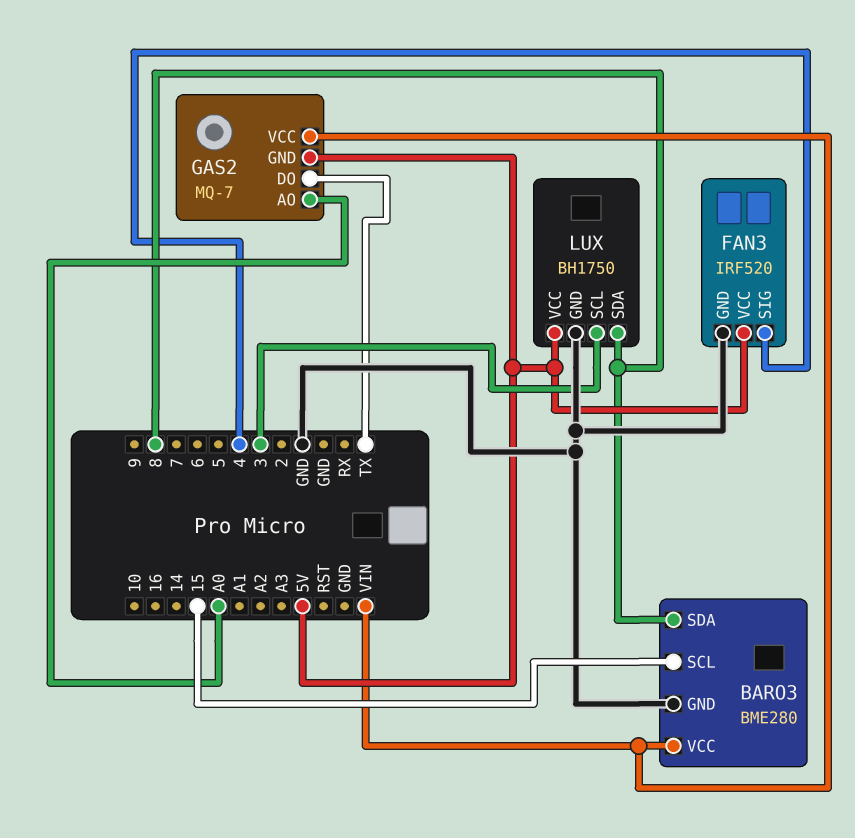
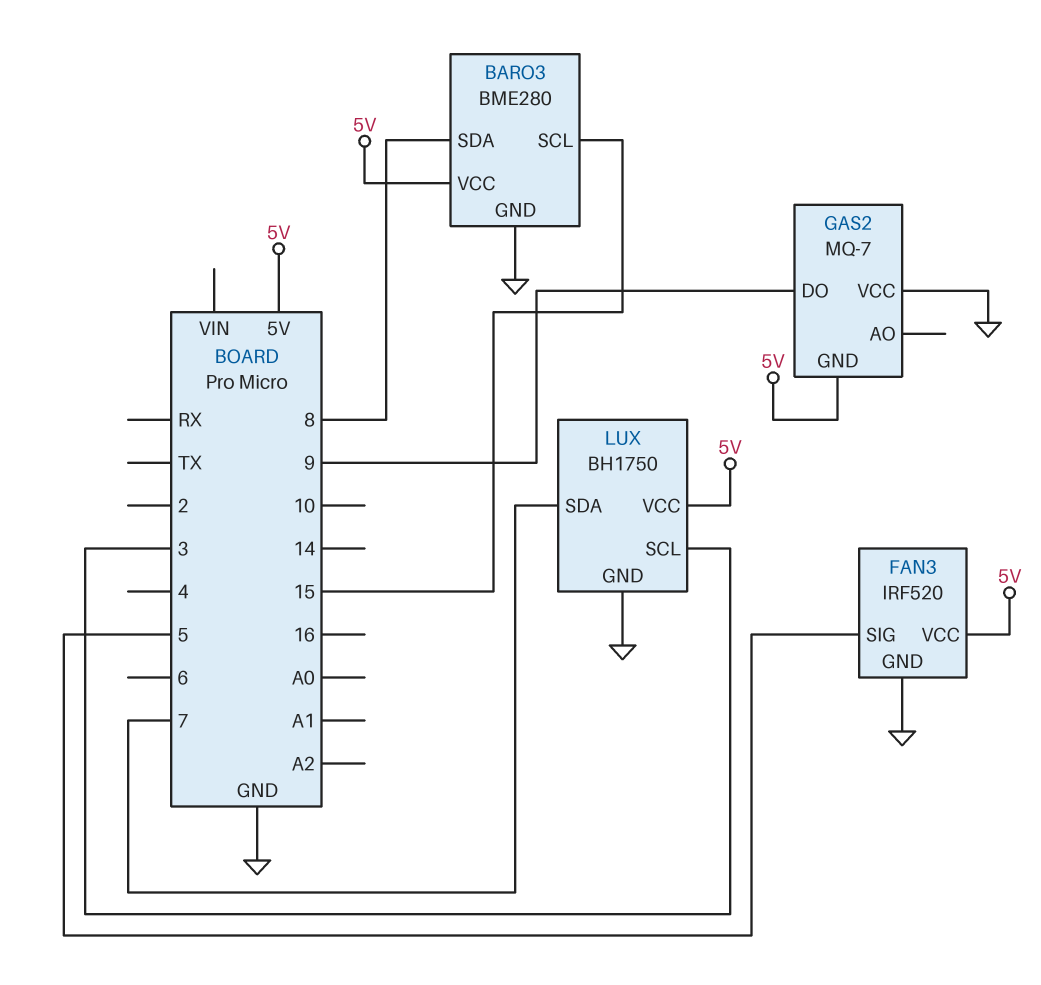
BARO3 pin VCC: VIN -> 5V
FAN3 pin SIG: 4 -> 5
GAS2 pin AO: A0 -> none
GAS2 pin DO: TX -> 9
GAS2 pin VCC: VIN -> GND
LUX pin SDA: 8 -> 7

